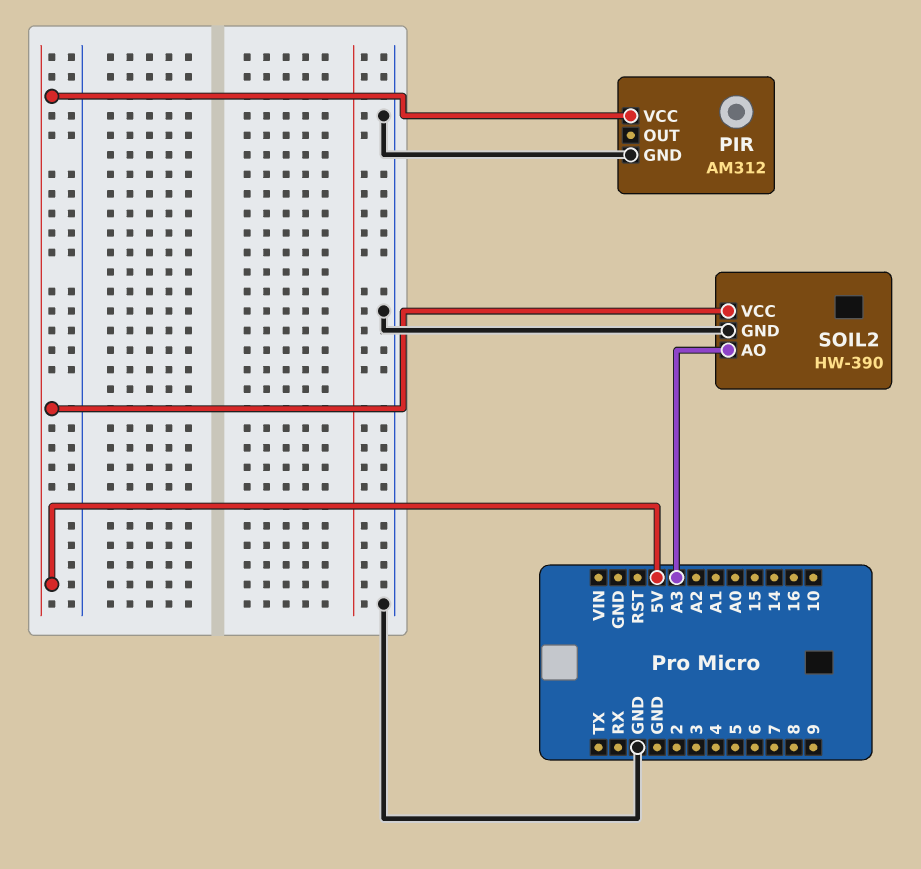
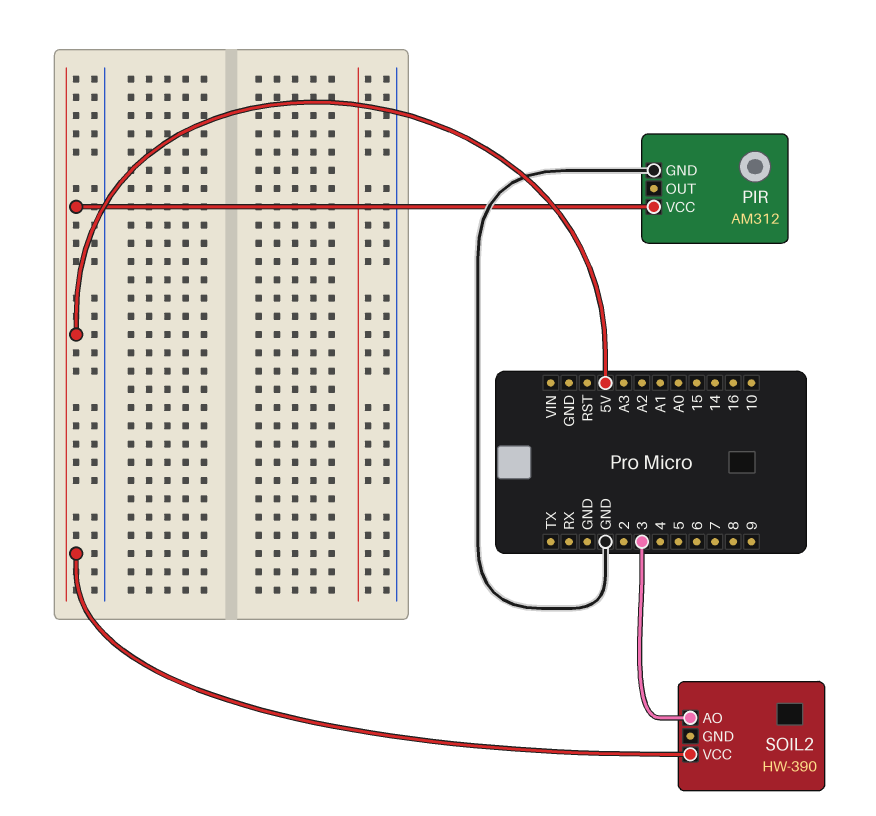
SOIL2 pin AO: A3 -> 3
SOIL2 pin GND: GND -> none

